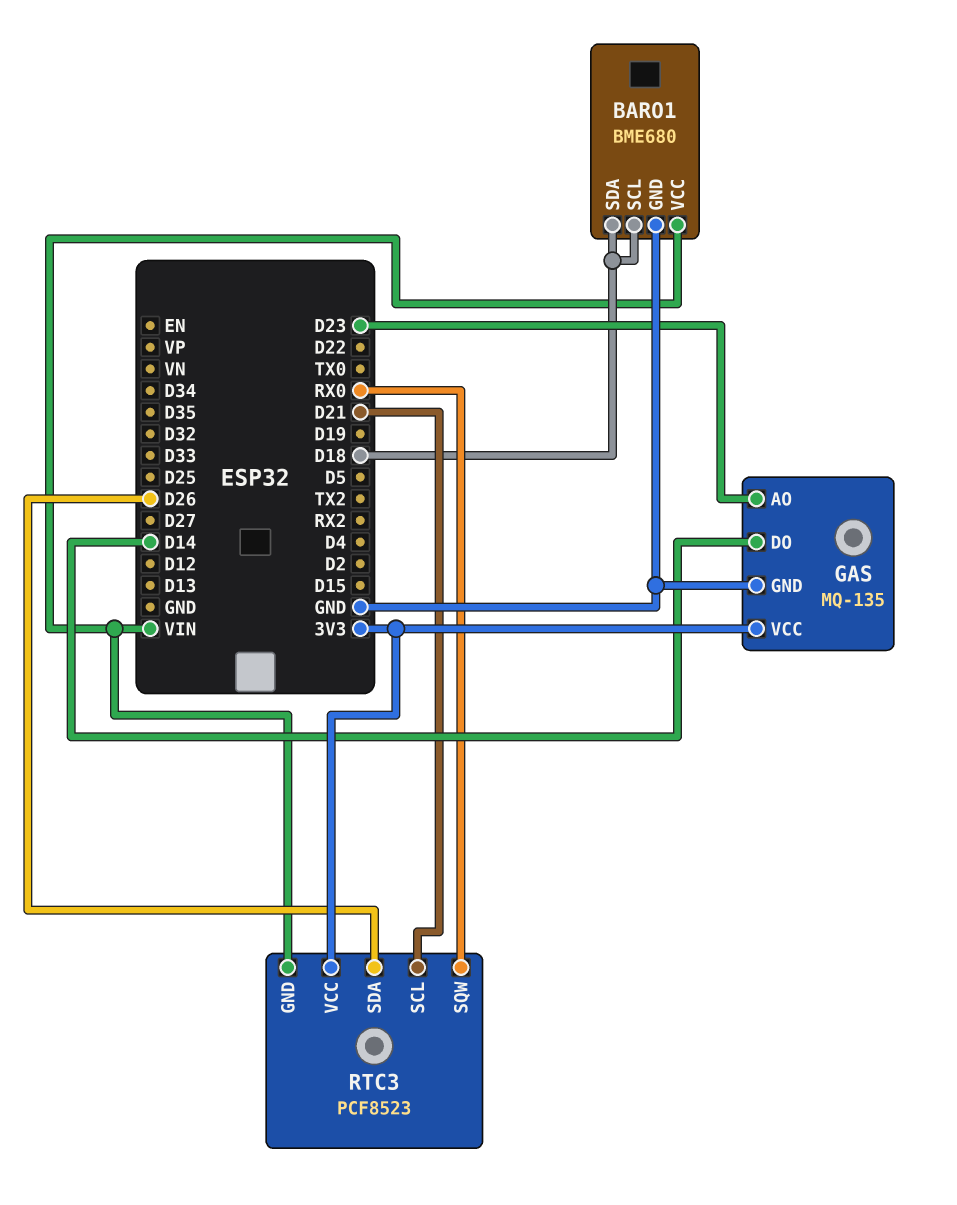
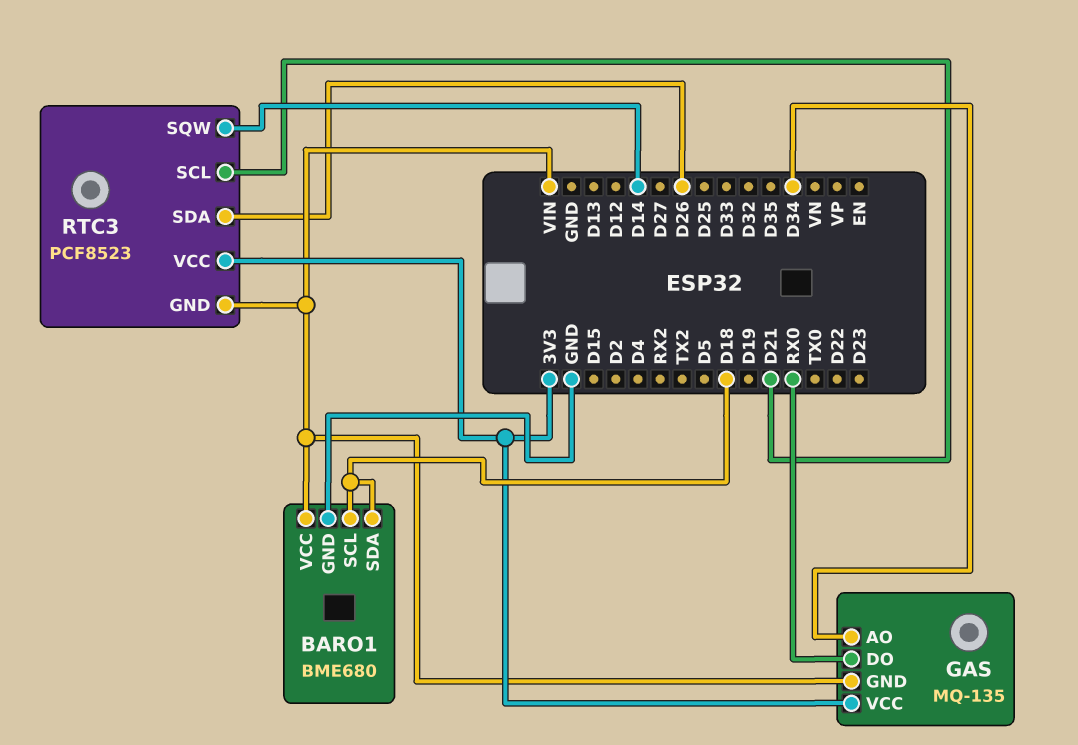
GAS pin AO: D23 -> D34
GAS pin DO: D14 -> RX0
GAS pin GND: GND -> VIN
RTC3 pin SQW: RX0 -> D14

